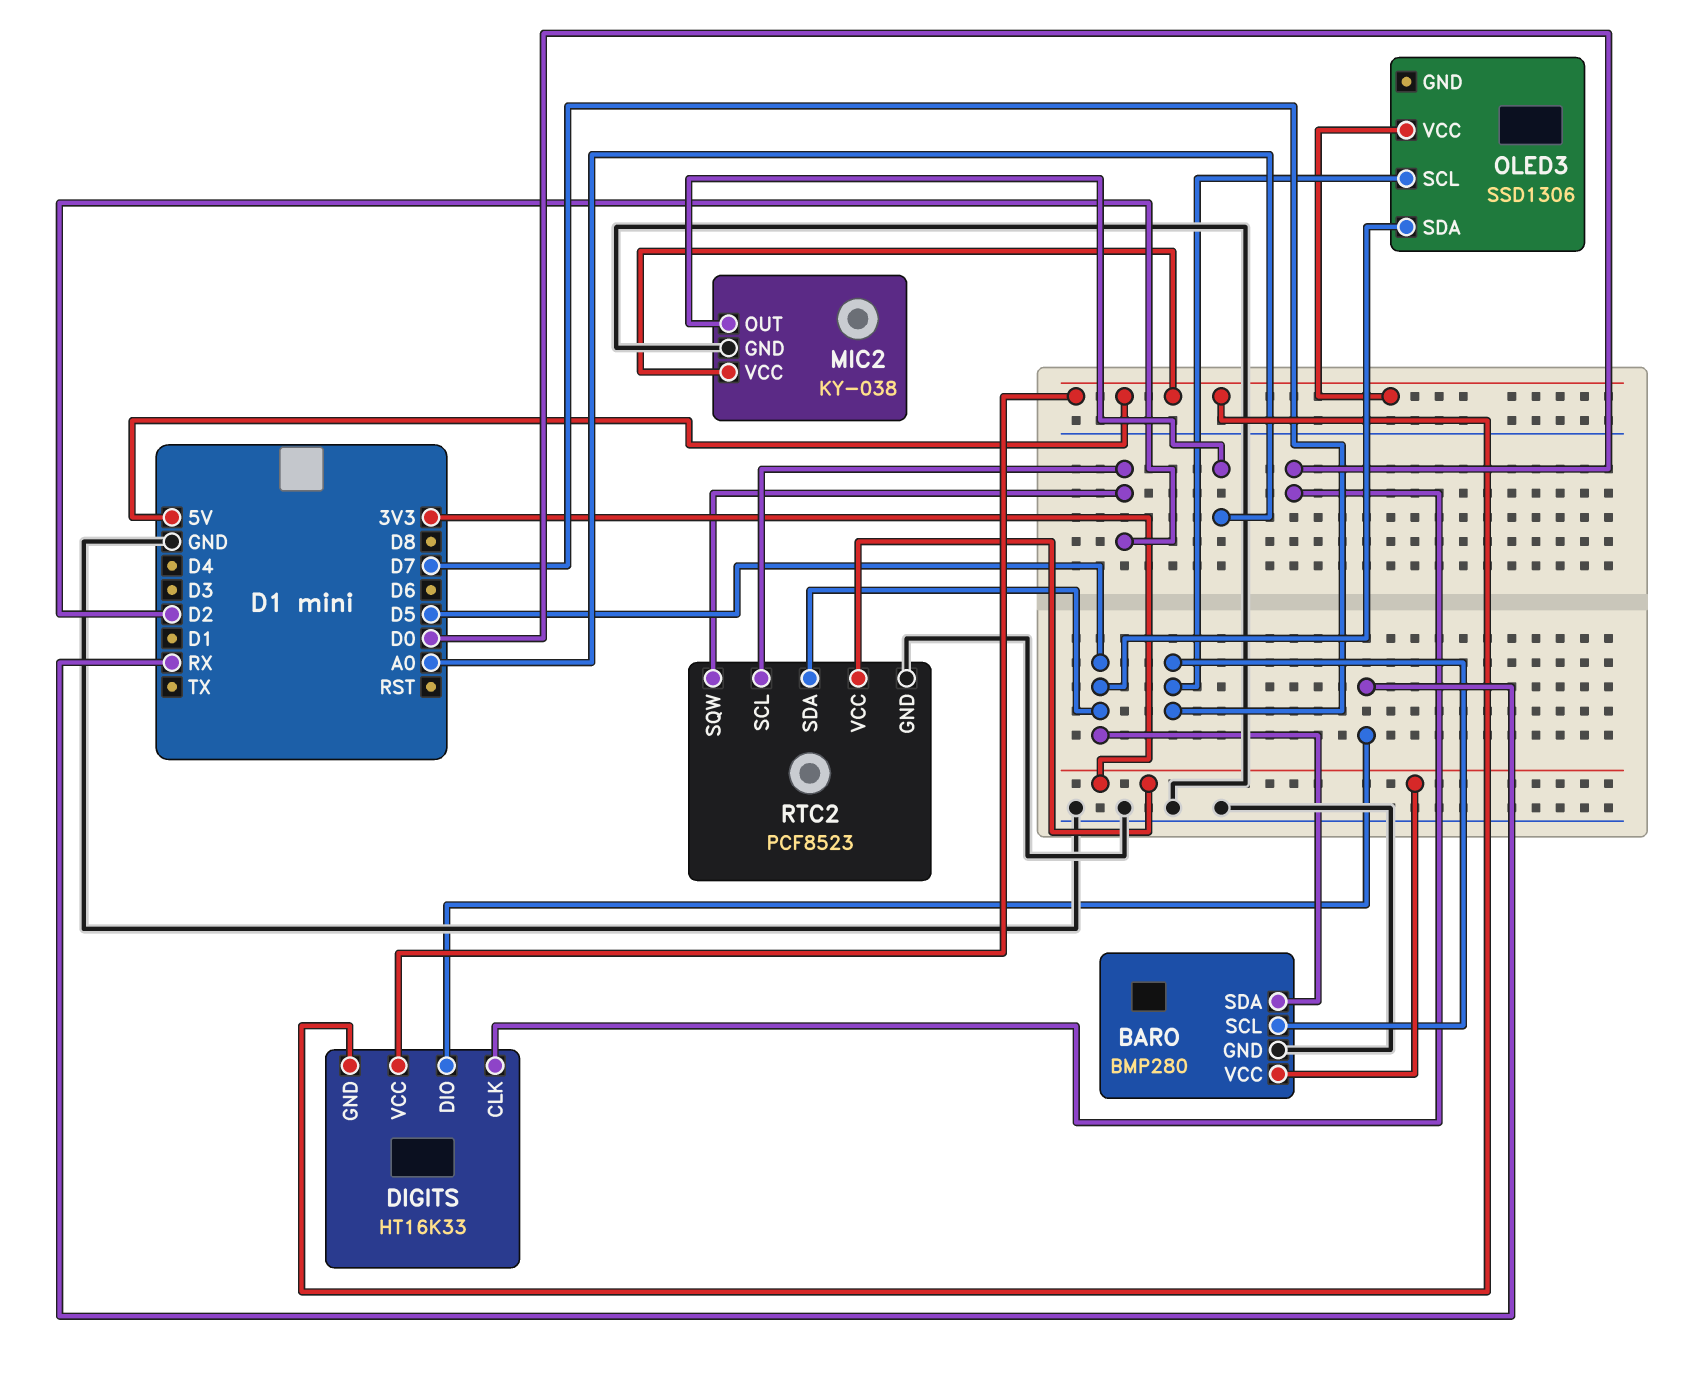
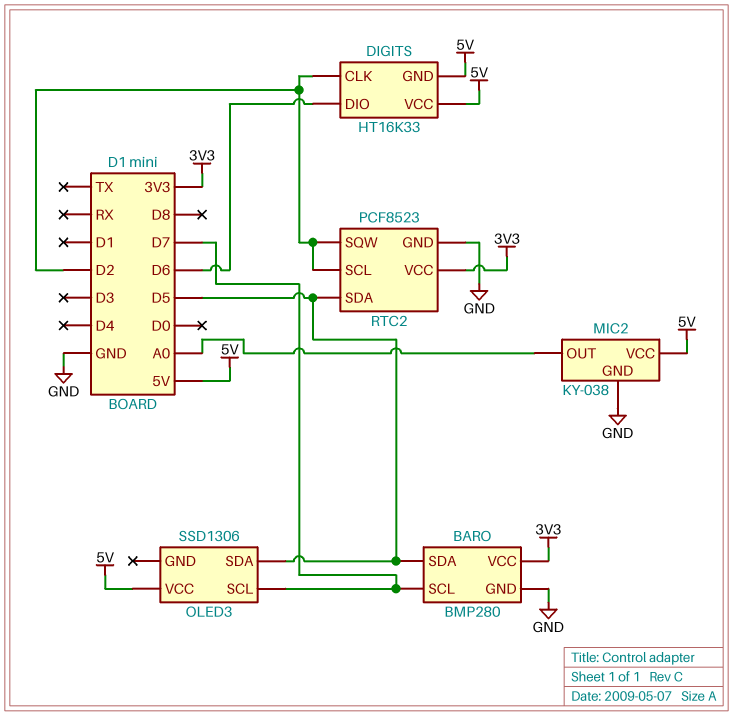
DIGITS pin CLK: D0 -> D2
DIGITS pin DIO: RX -> D6

